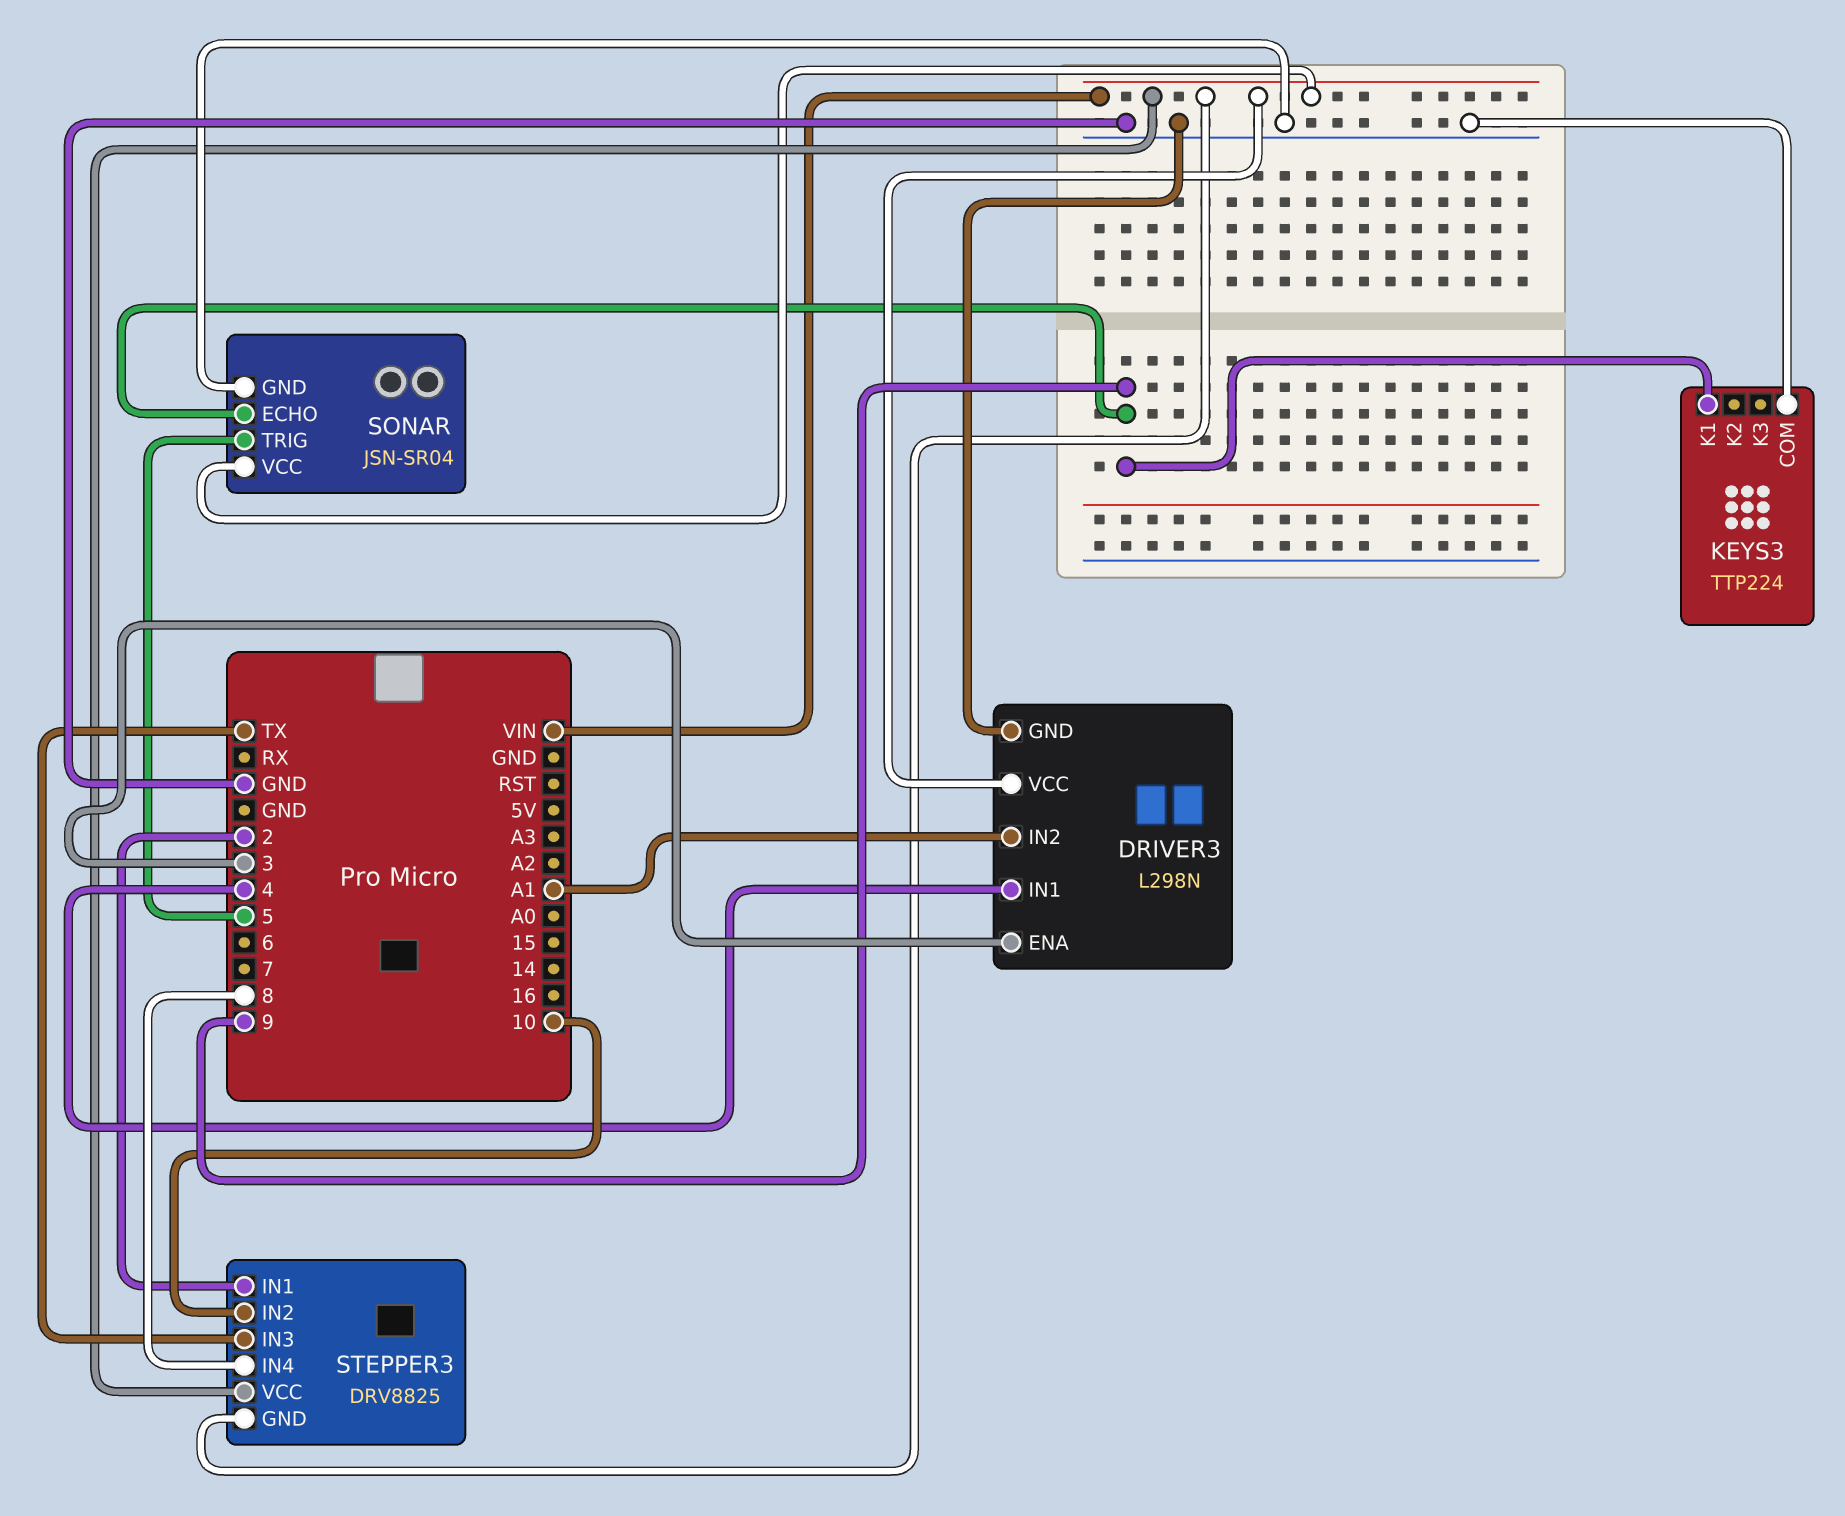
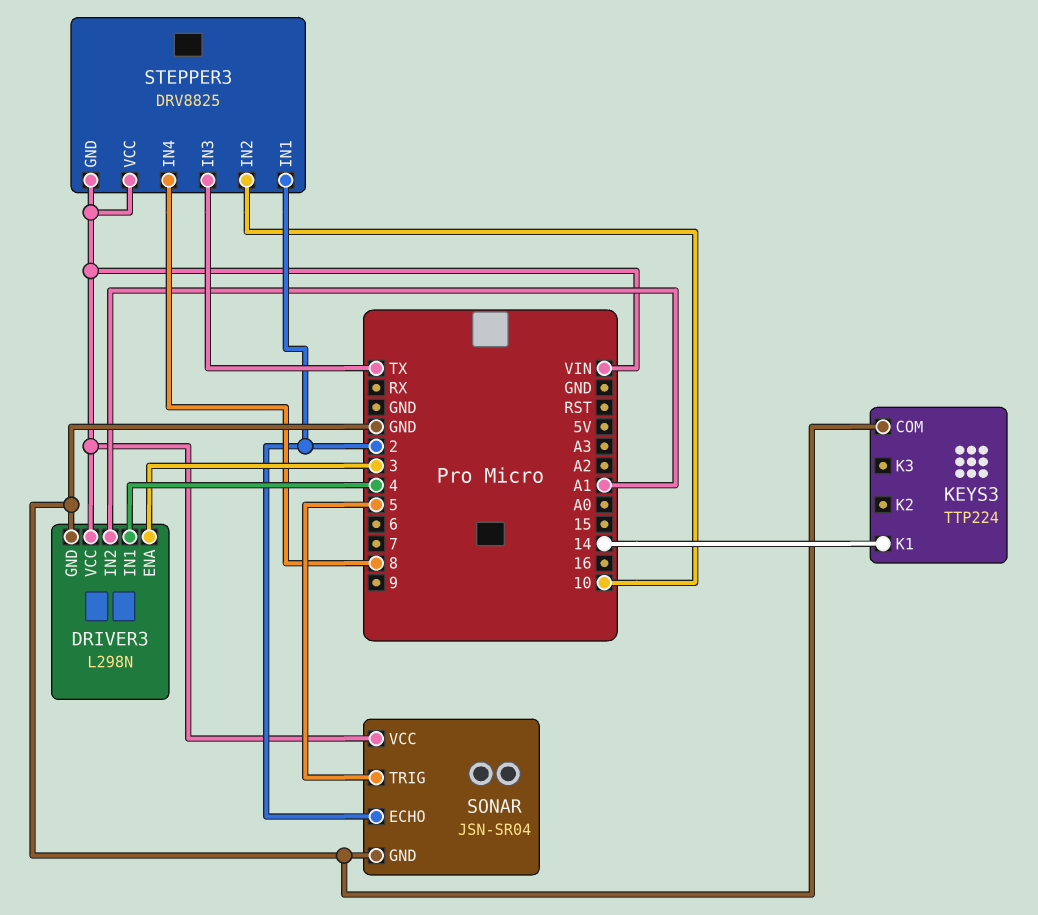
KEYS3 pin K1: 9 -> 14
SONAR pin ECHO: 9 -> 2

